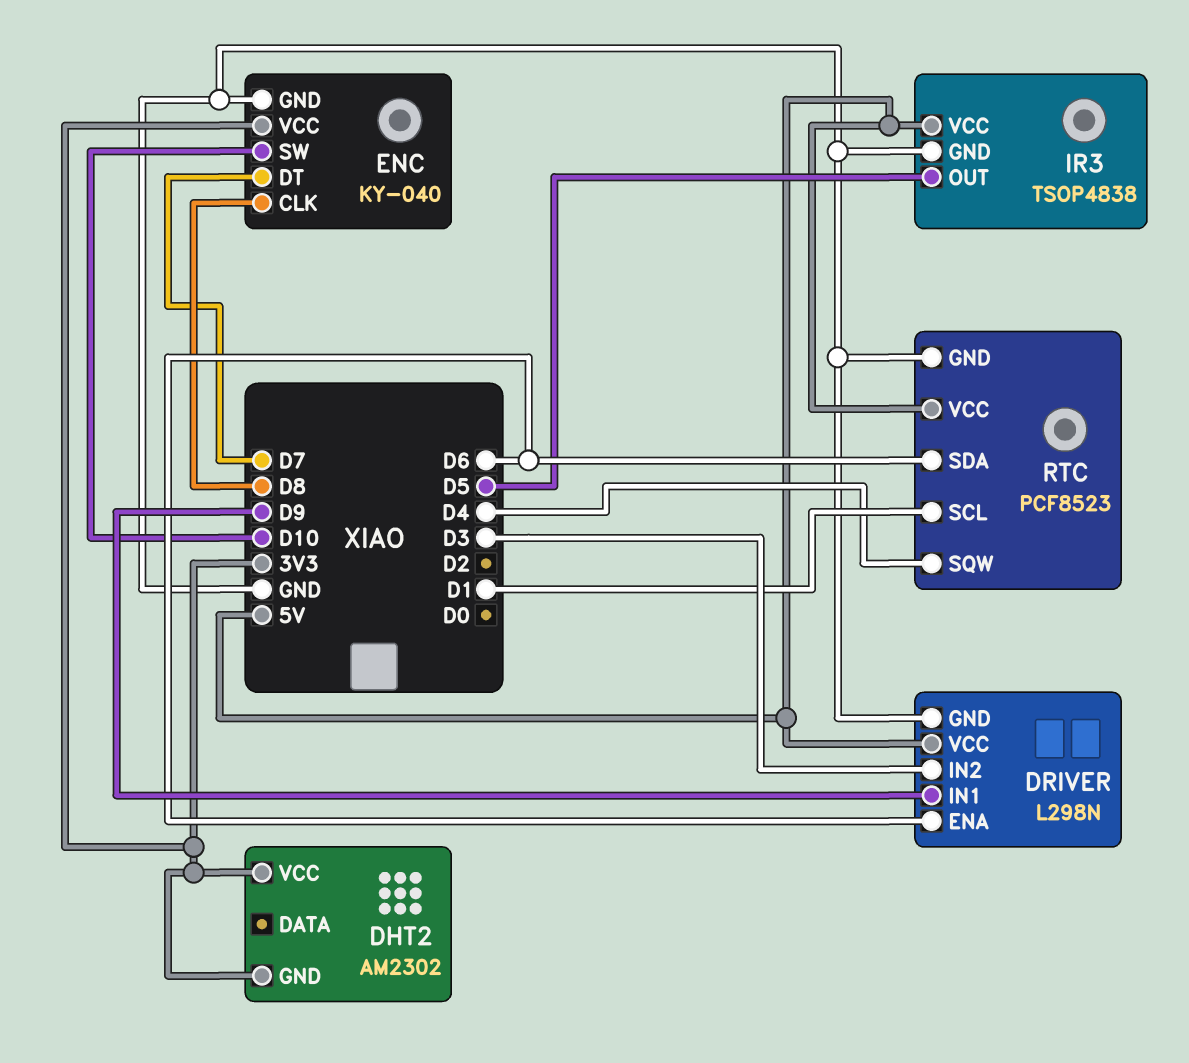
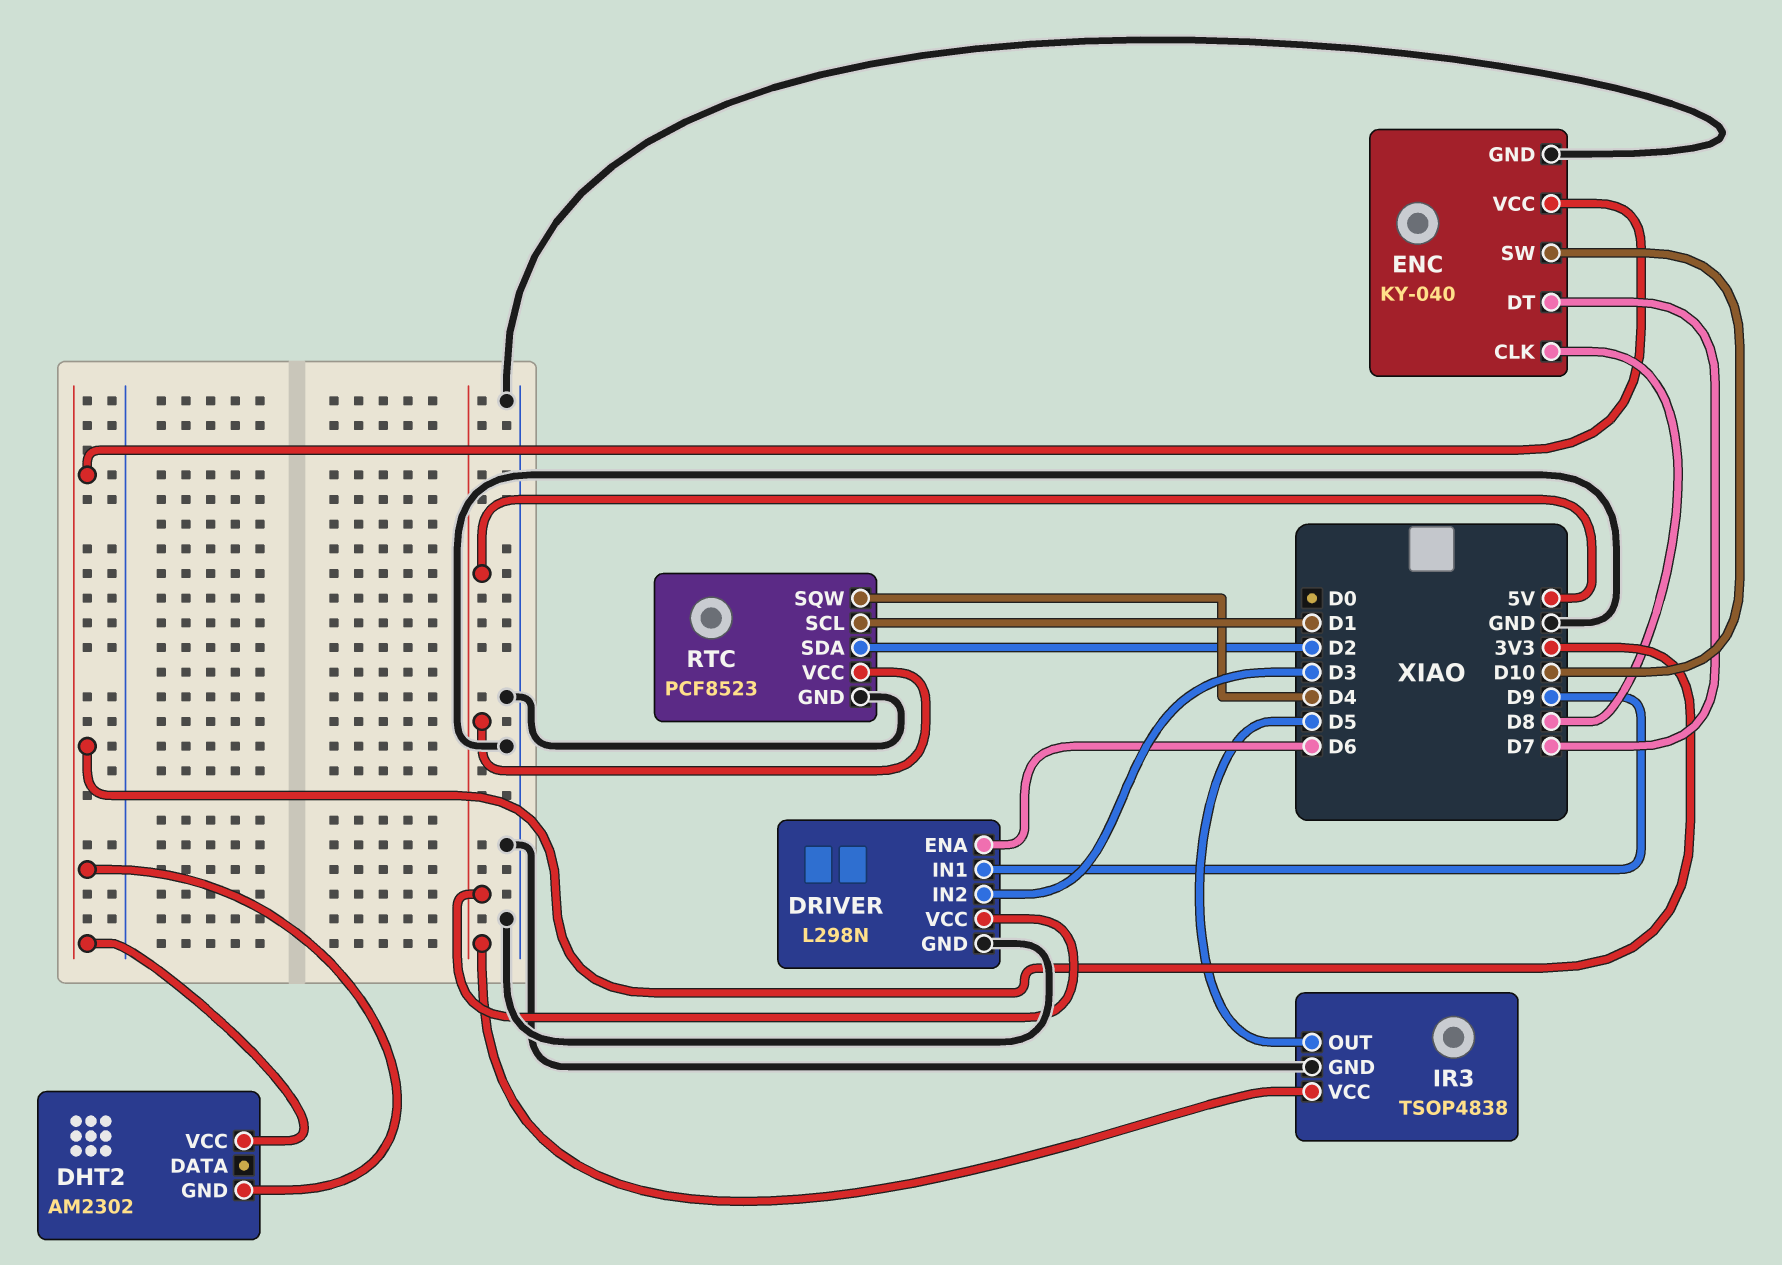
RTC pin SDA: D6 -> D2

